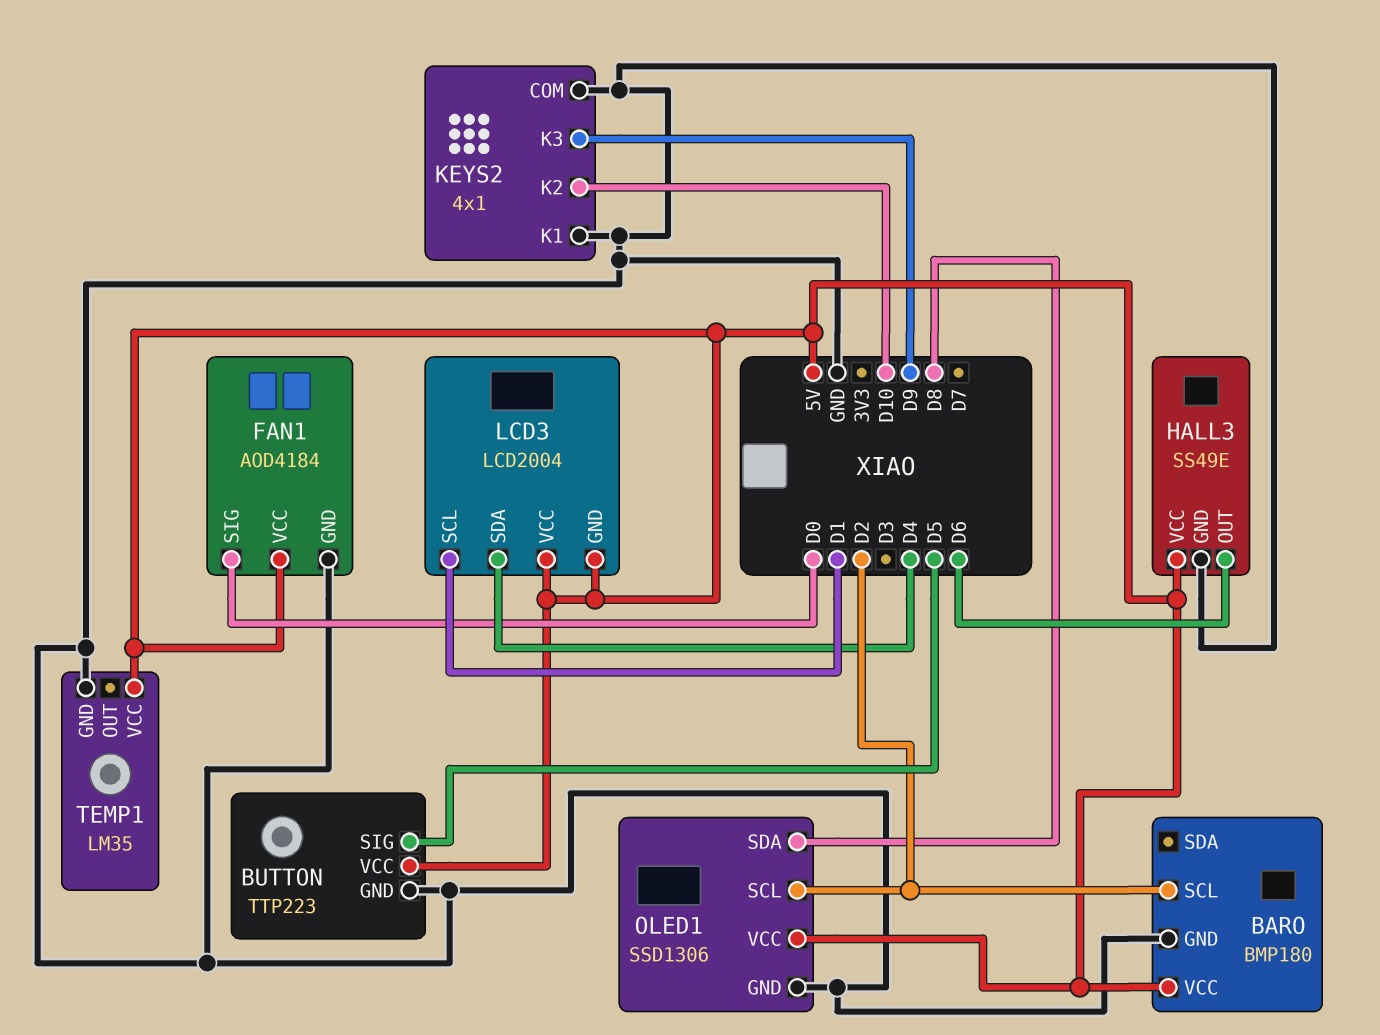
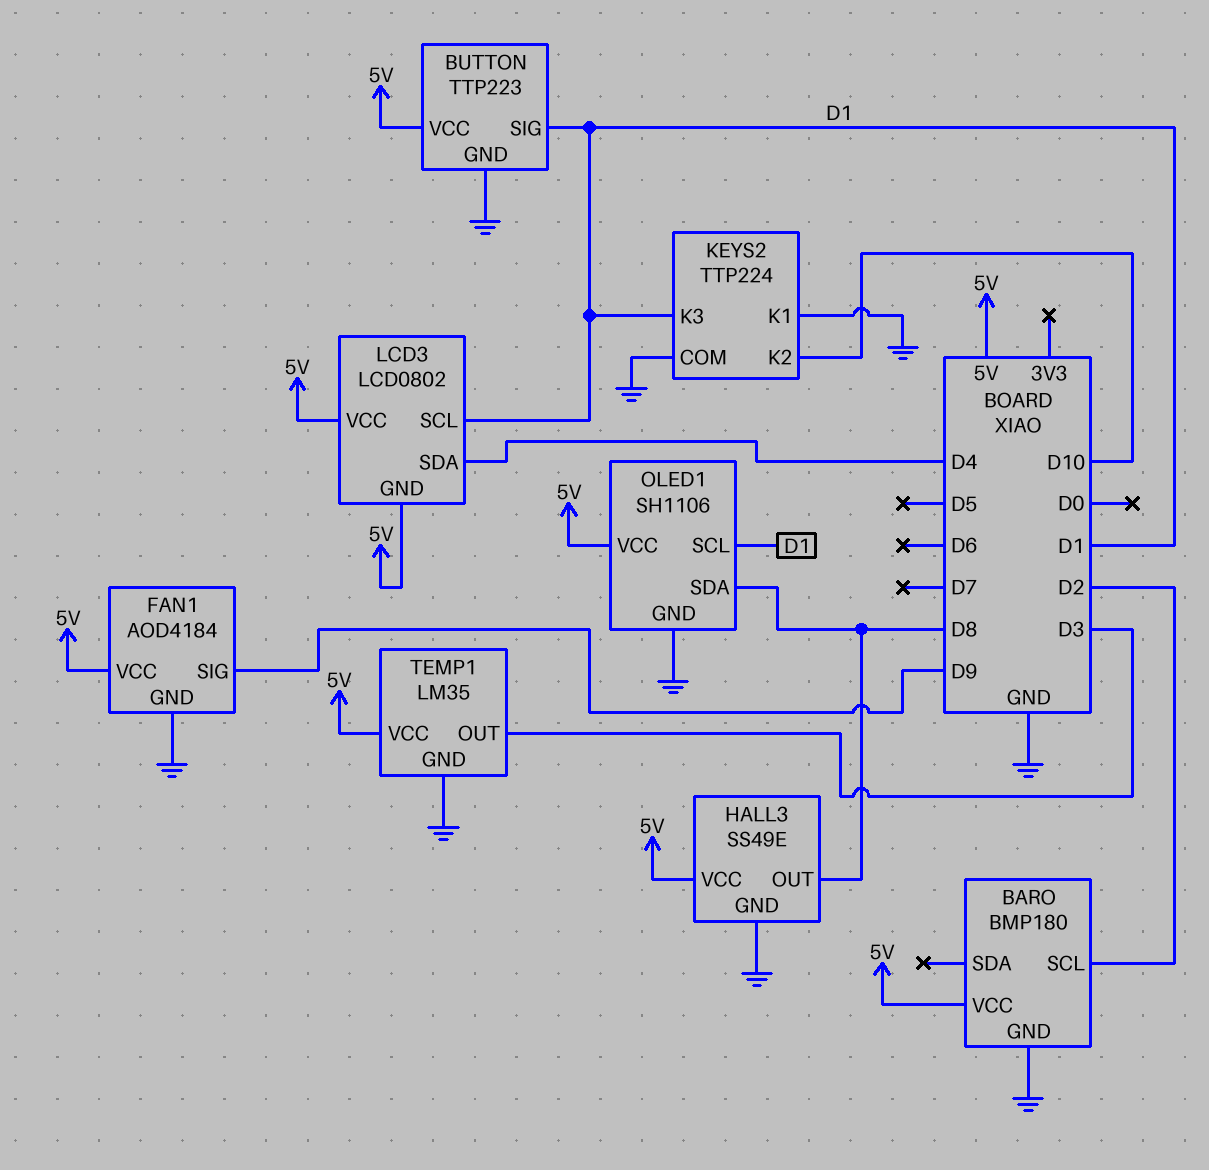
BUTTON pin SIG: D5 -> D1
FAN1 pin SIG: D0 -> D9
HALL3 pin OUT: D6 -> D8
KEYS2: 4x1 -> TTP224
KEYS2 pin K3: D9 -> D1
LCD3: LCD2004 -> LCD0802
OLED1: SSD1306 -> SH1106
OLED1 pin SCL: D2 -> D1
TEMP1 pin OUT: none -> D3

